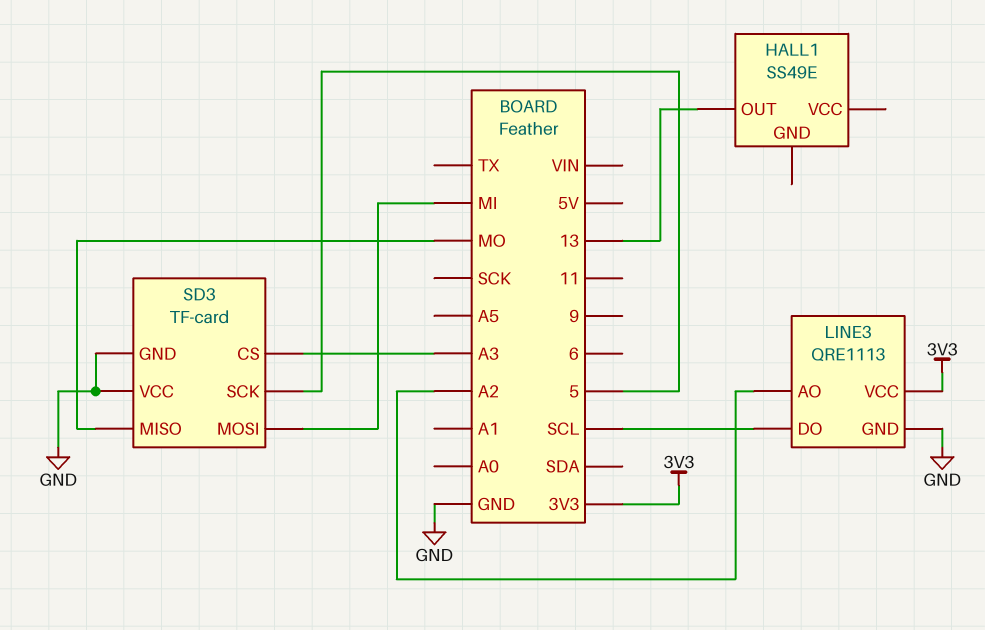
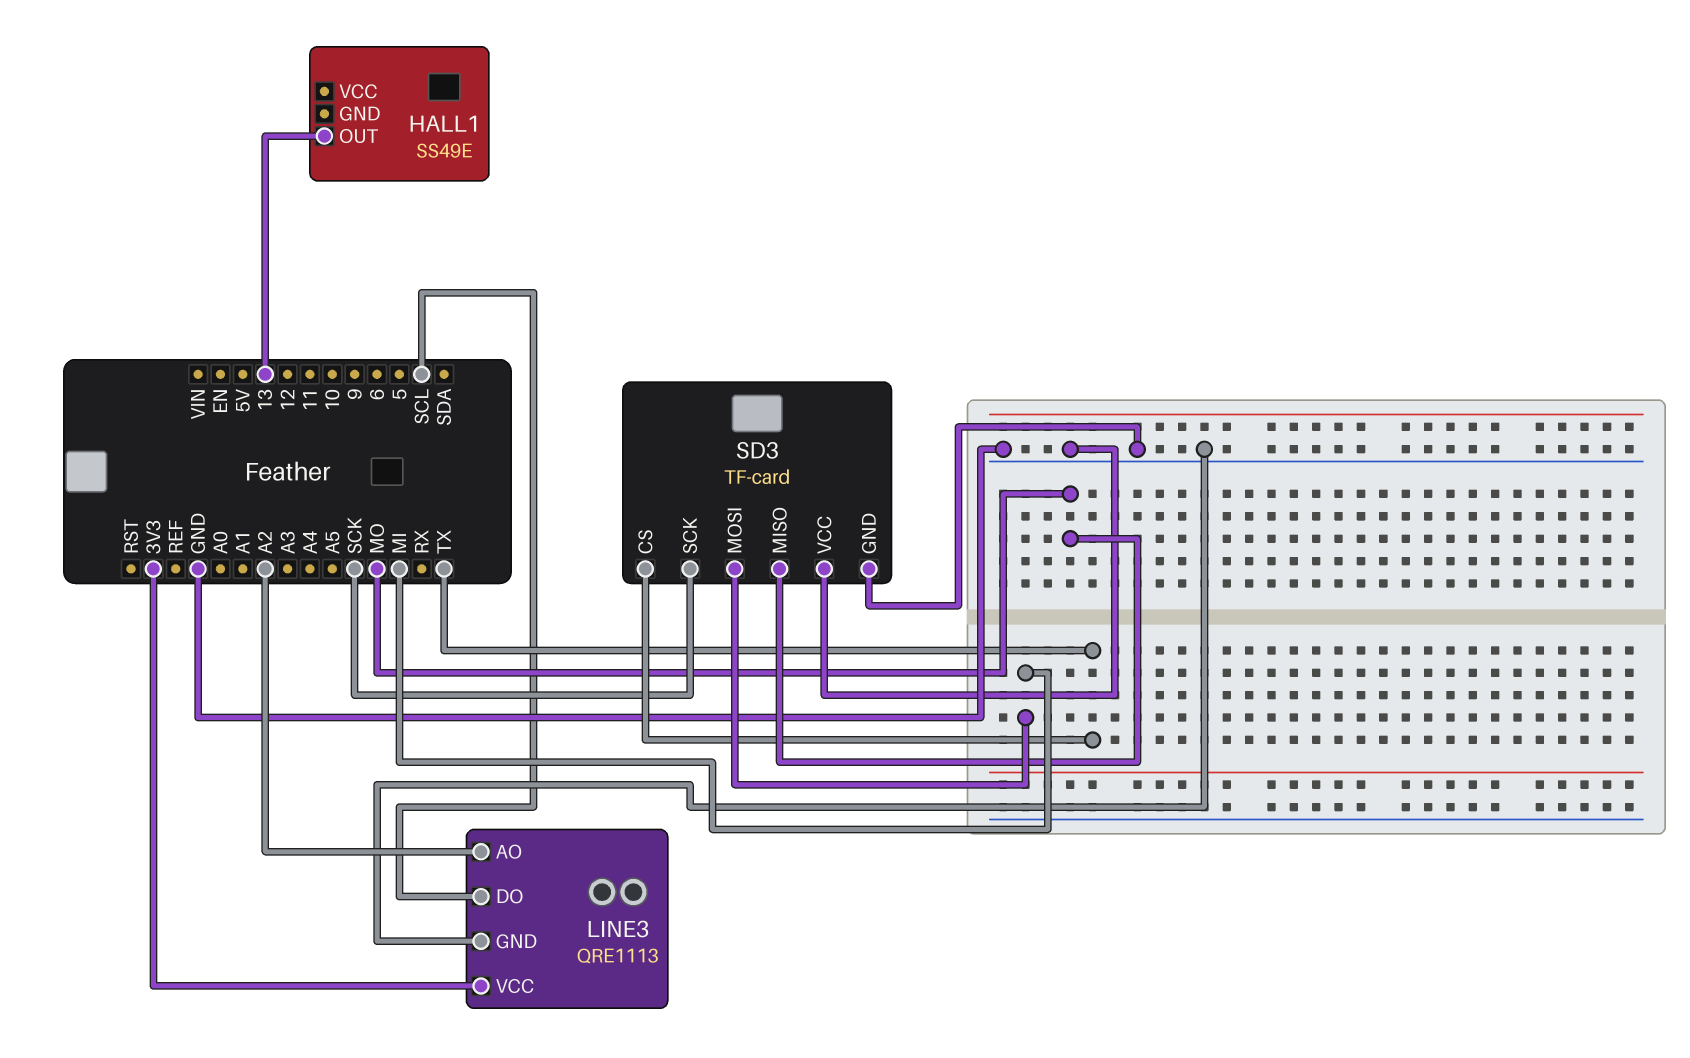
SD3 pin CS: A3 -> TX
SD3 pin SCK: 5 -> SCK

